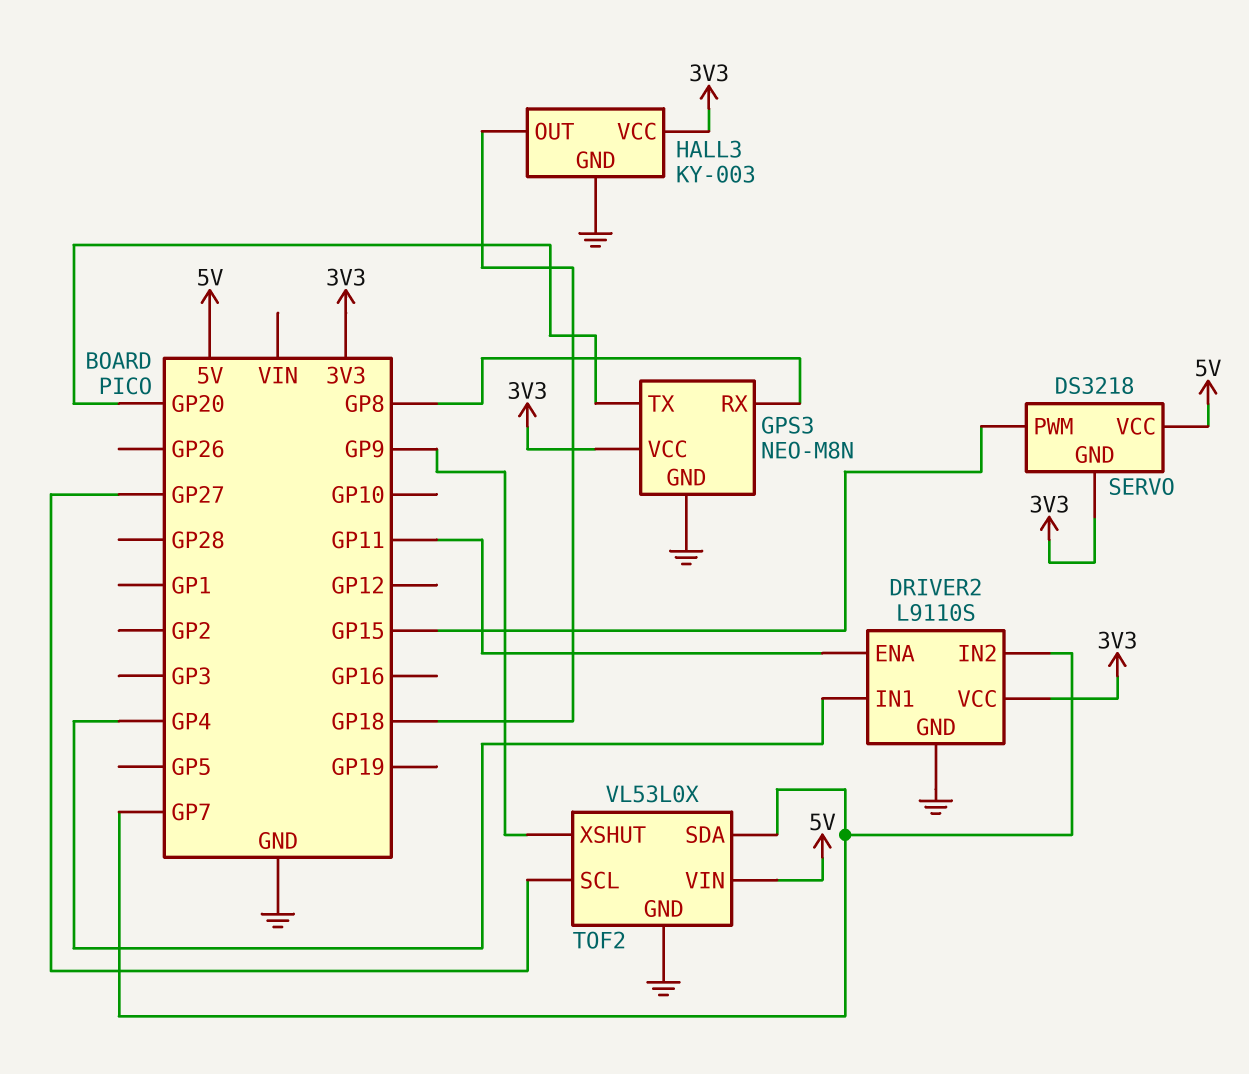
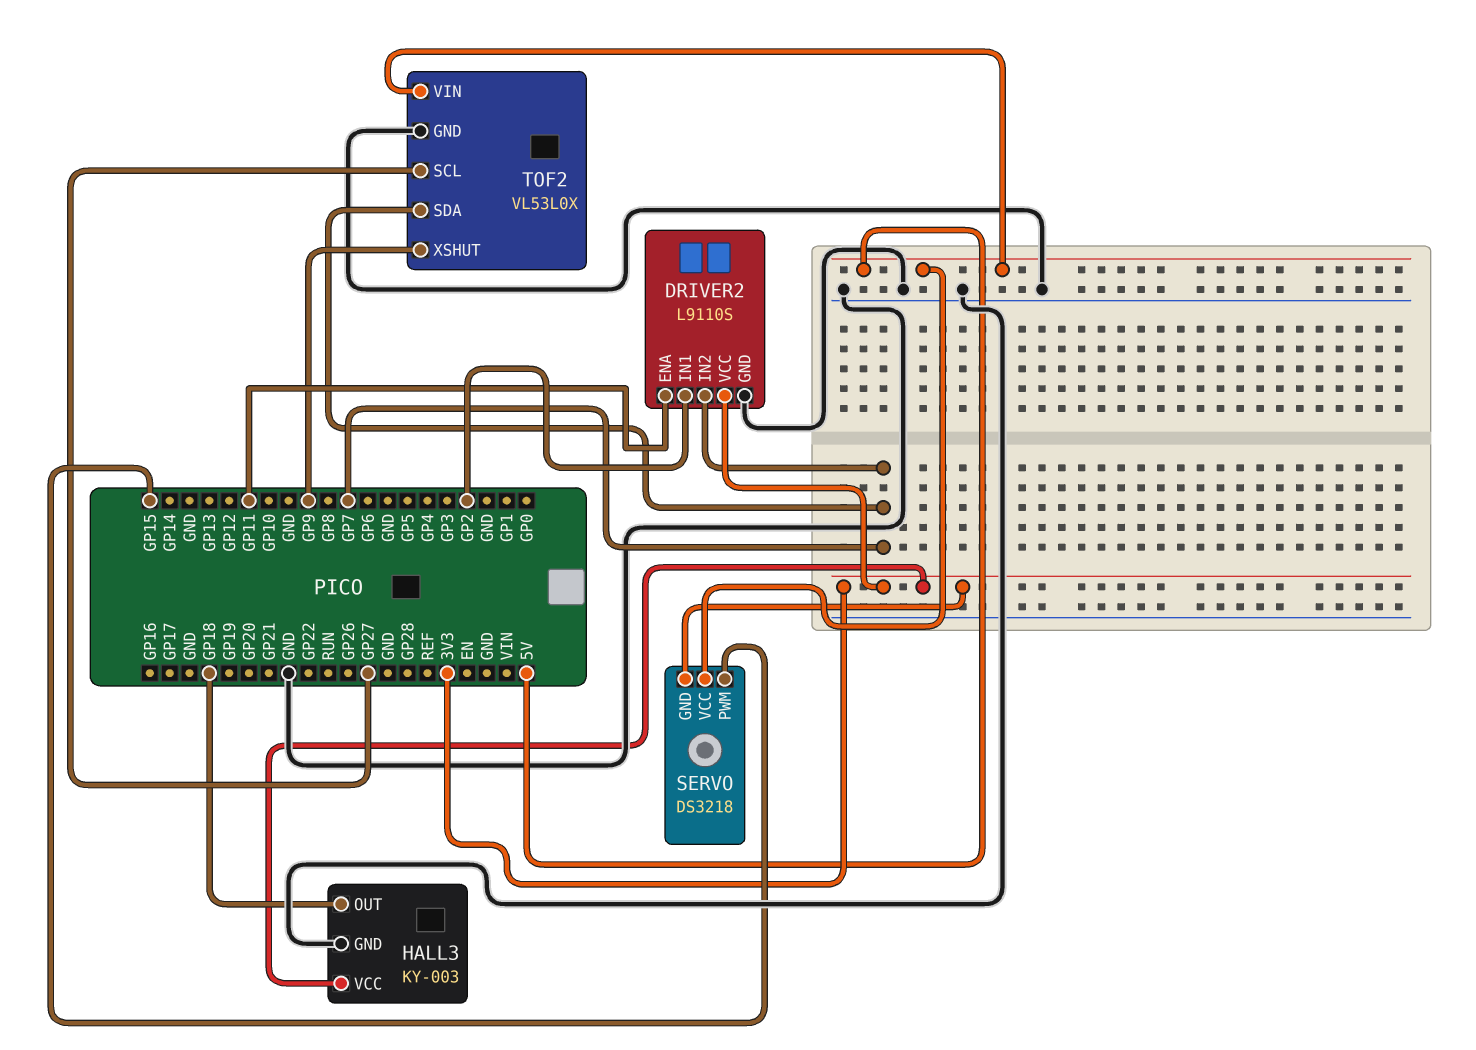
DRIVER2 pin IN1: GP4 -> GP2
GPS3: NEO-M8N -> none
GPS3 pin GND: GND -> none
GPS3 pin RX: GP8 -> none
GPS3 pin TX: GP20 -> none
GPS3 pin VCC: 3V3 -> none

